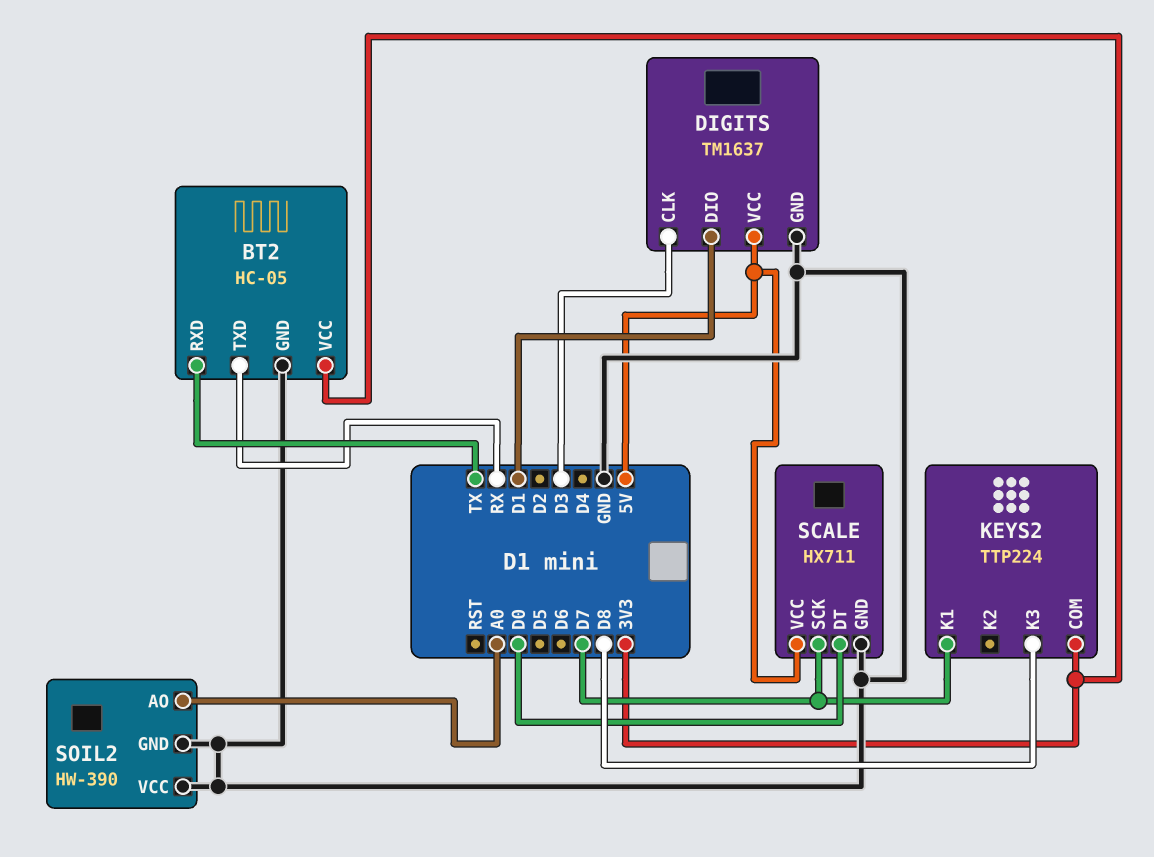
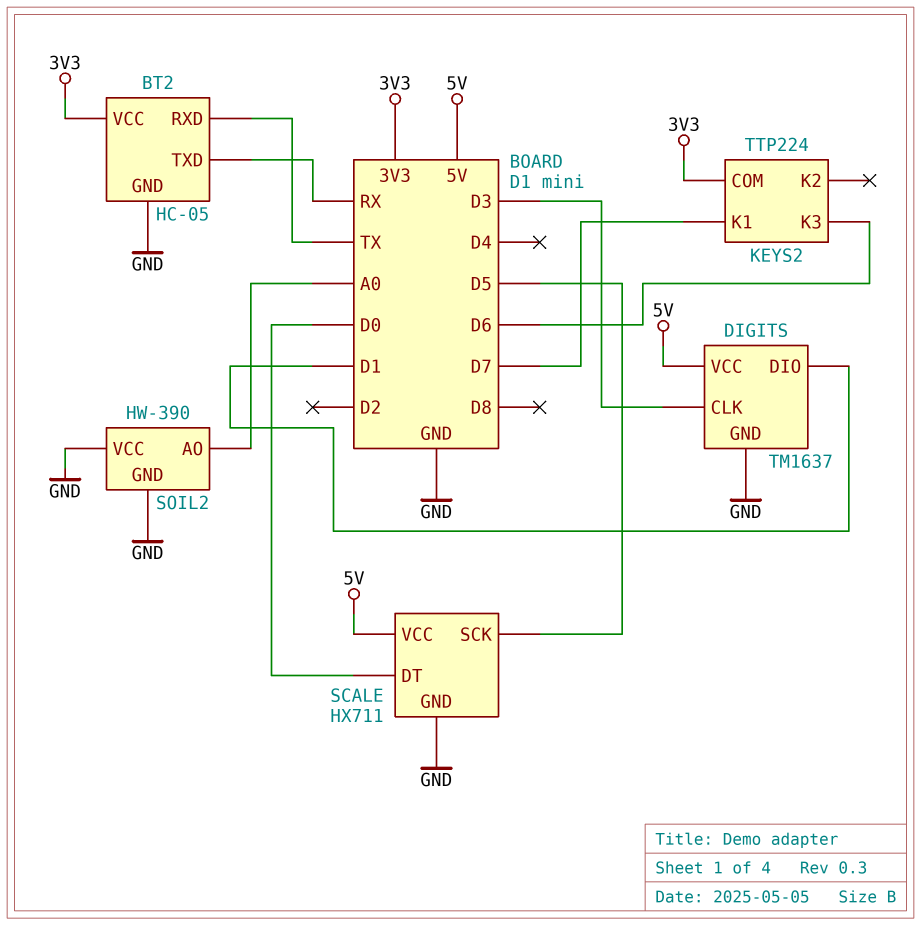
KEYS2 pin K3: D8 -> D6
SCALE pin SCK: D7 -> D5

